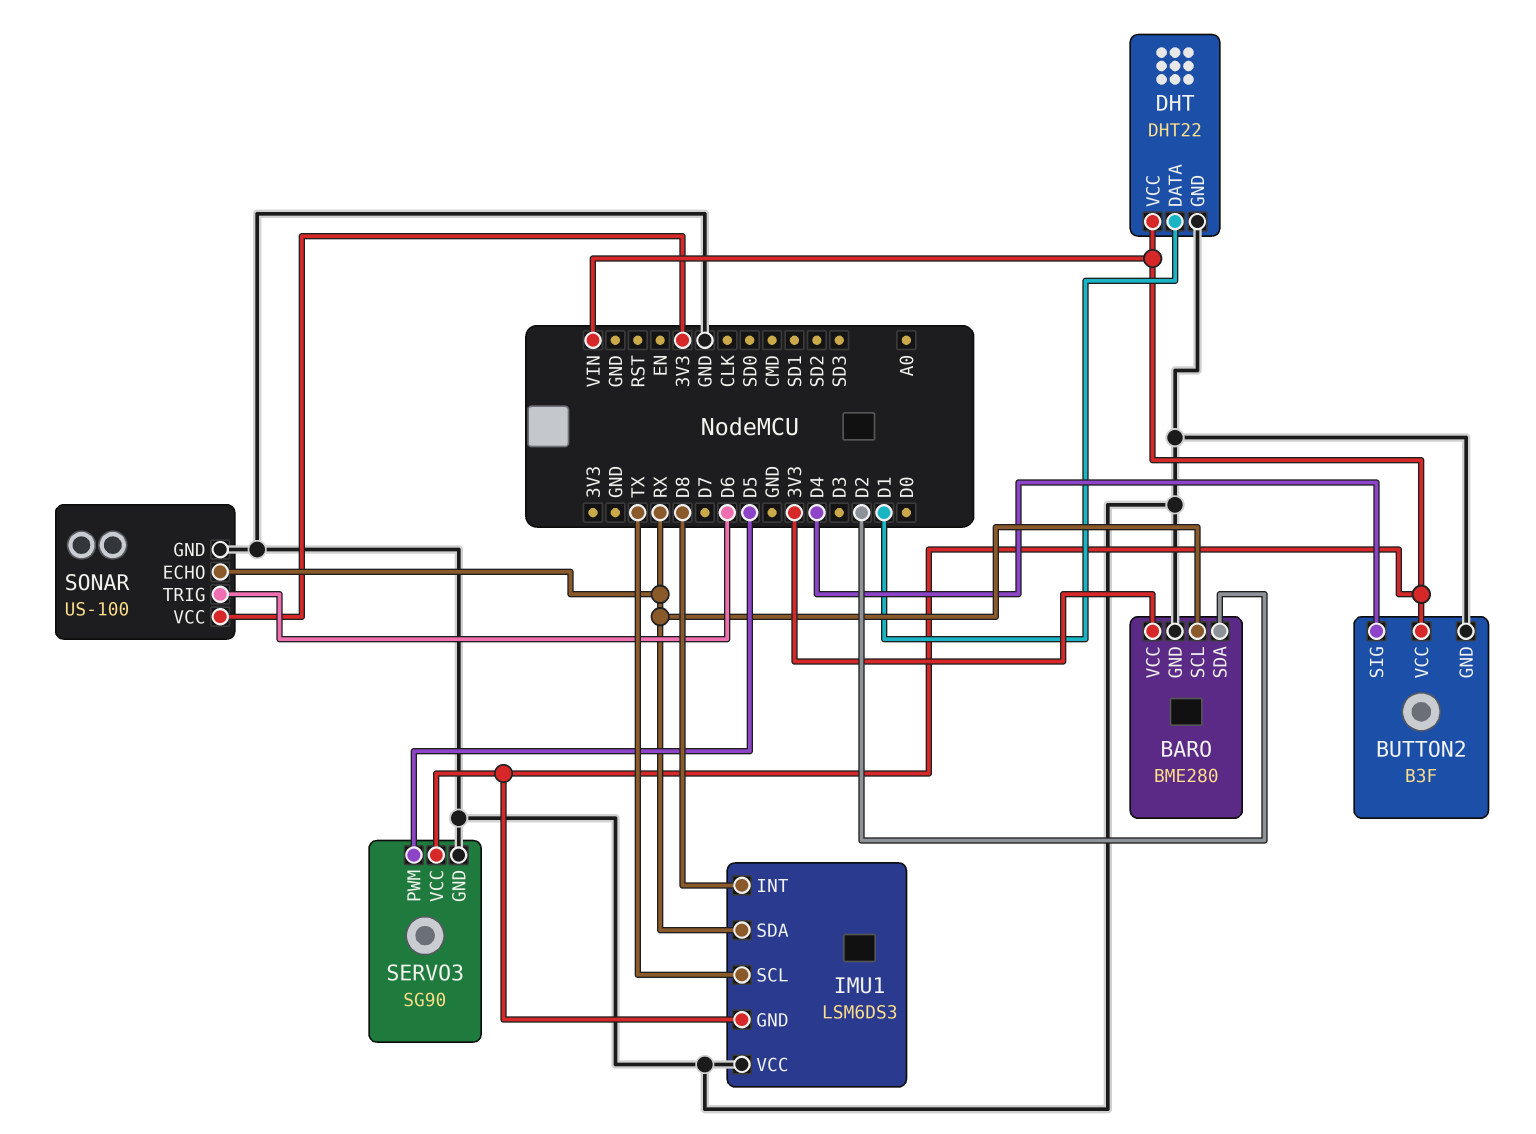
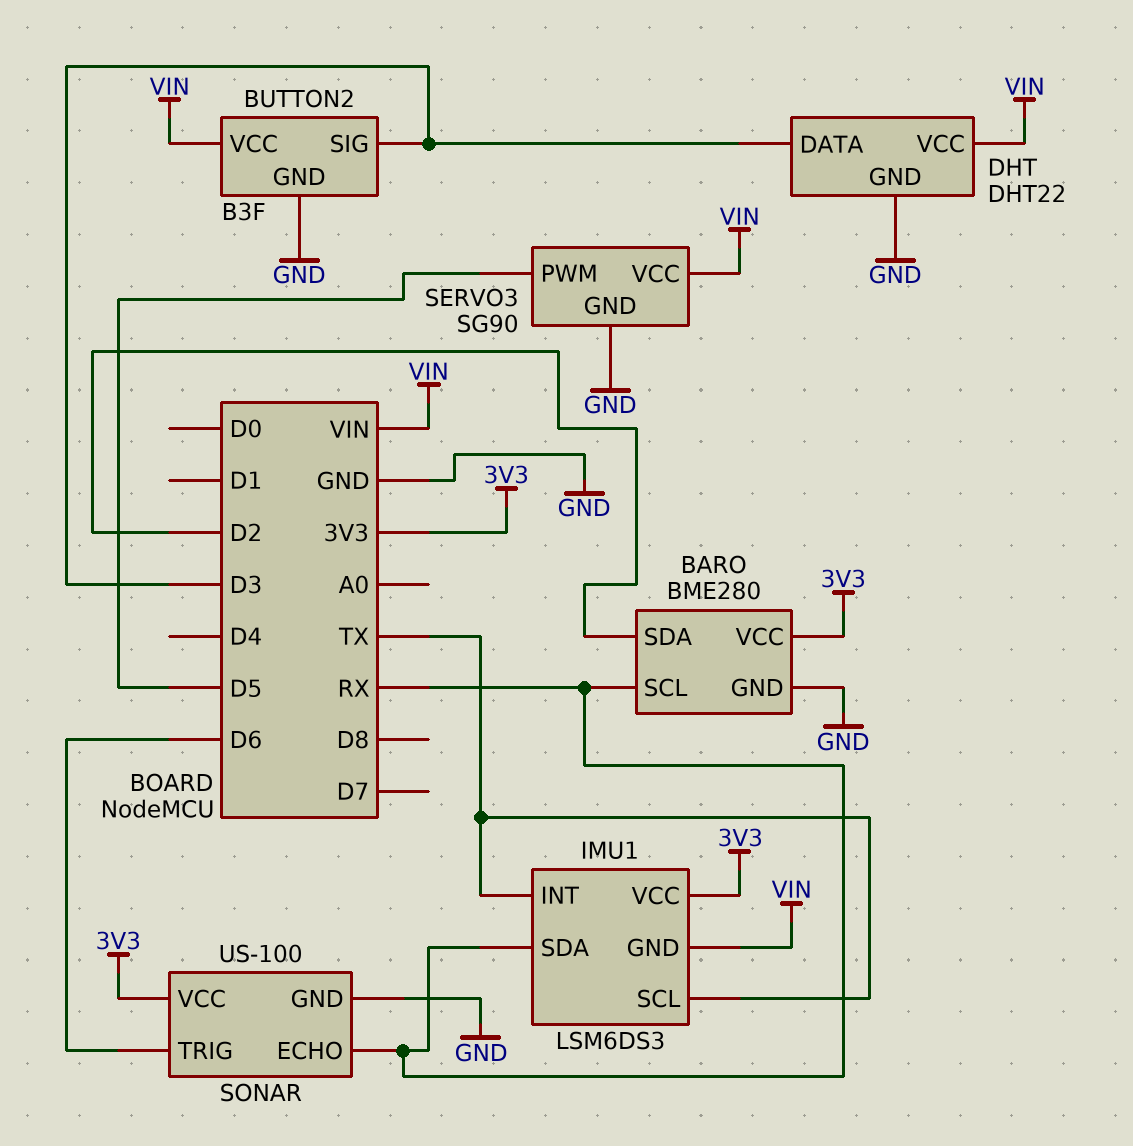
BUTTON2 pin SIG: D4 -> D3
DHT pin DATA: D1 -> D3
IMU1 pin INT: D8 -> TX
IMU1 pin VCC: GND -> 3V3

